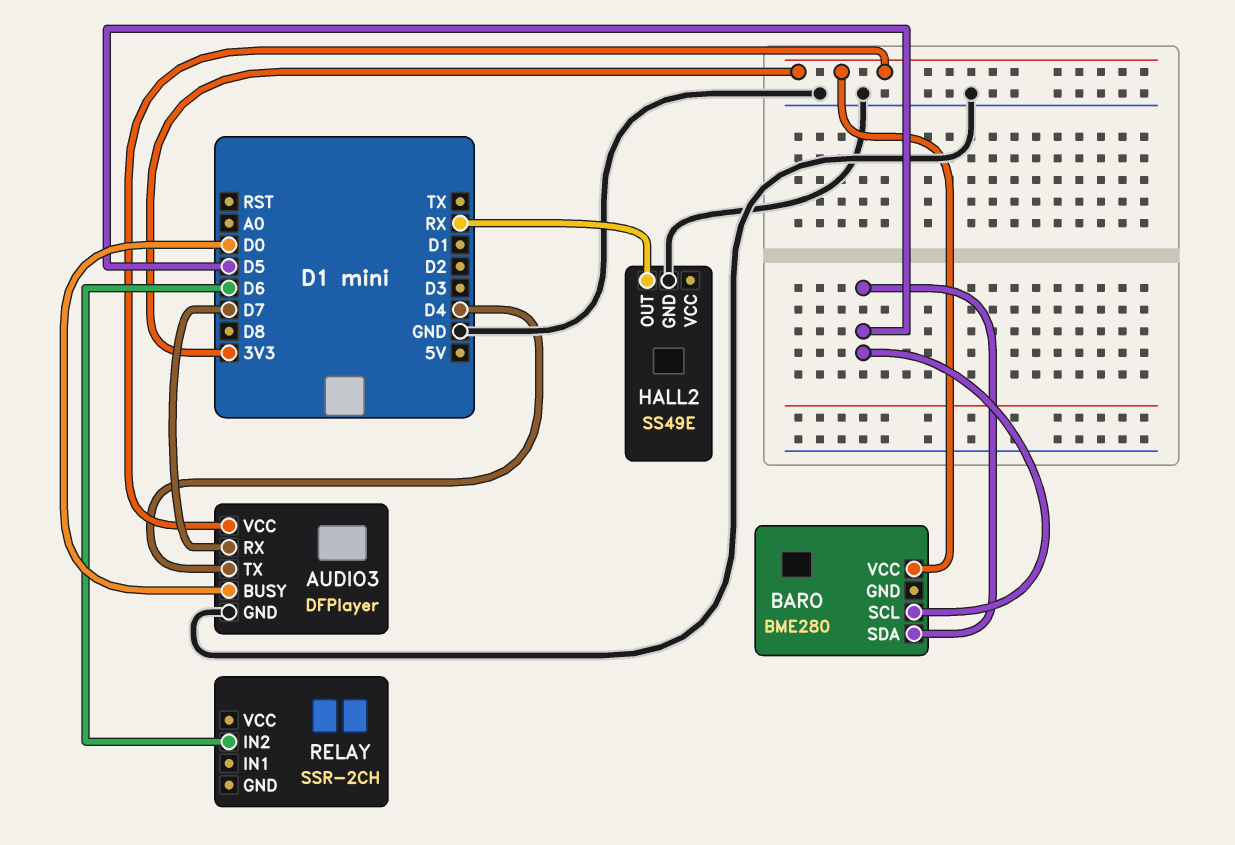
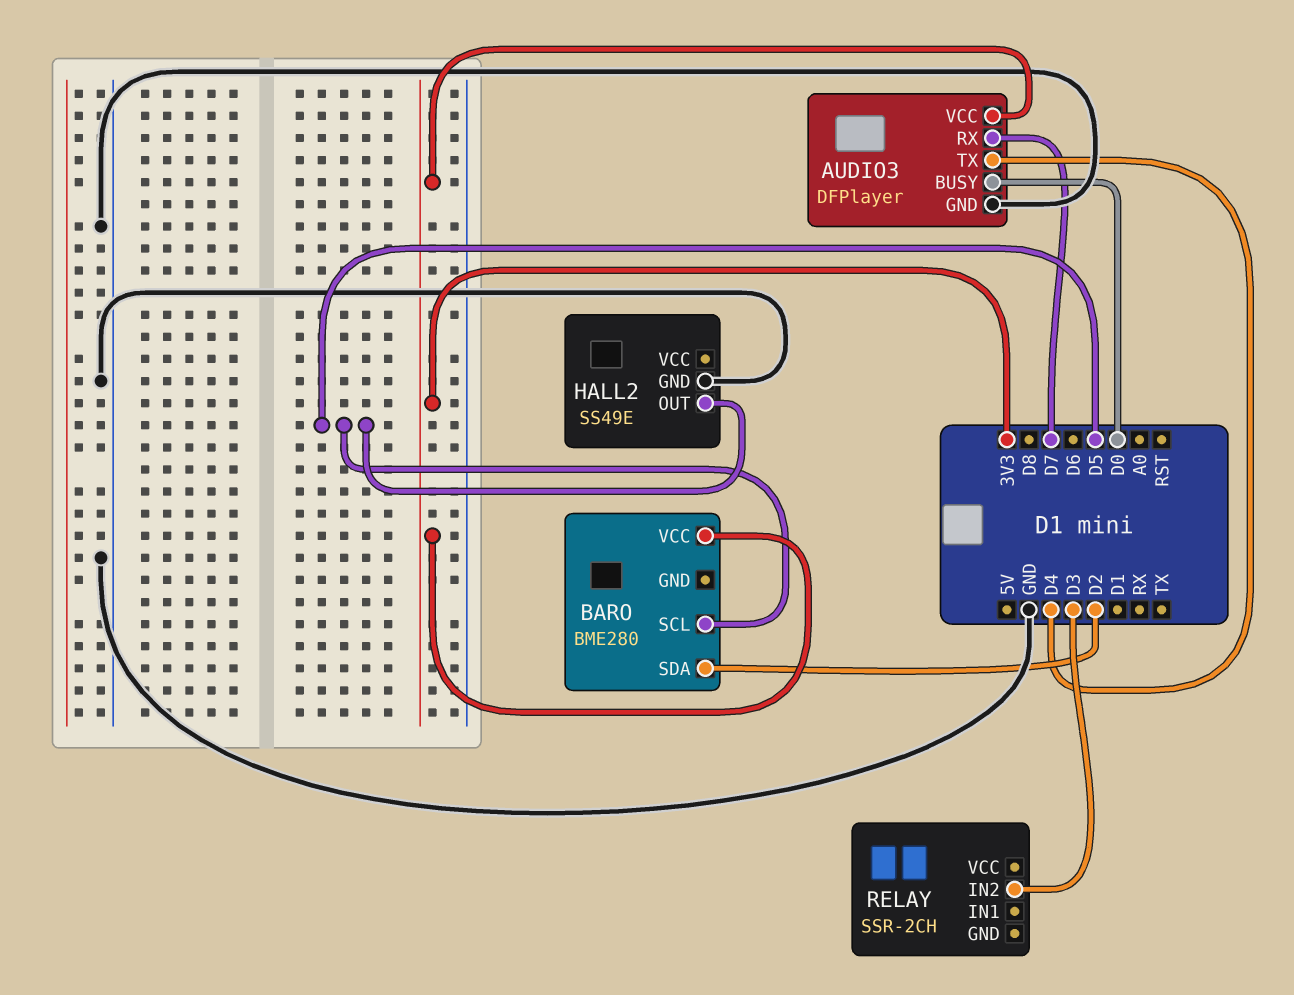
BARO pin SDA: D5 -> D2
HALL2 pin OUT: RX -> D5
RELAY pin IN2: D6 -> D3

